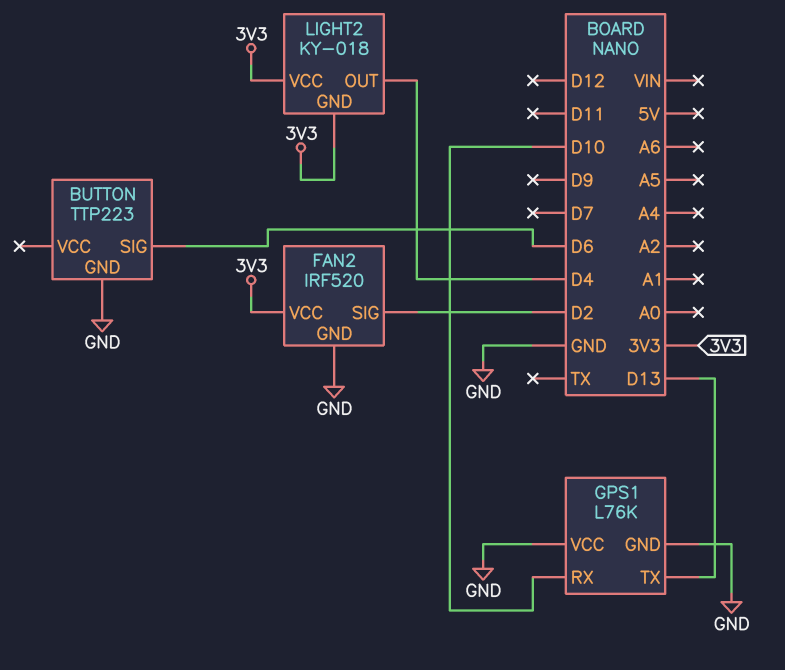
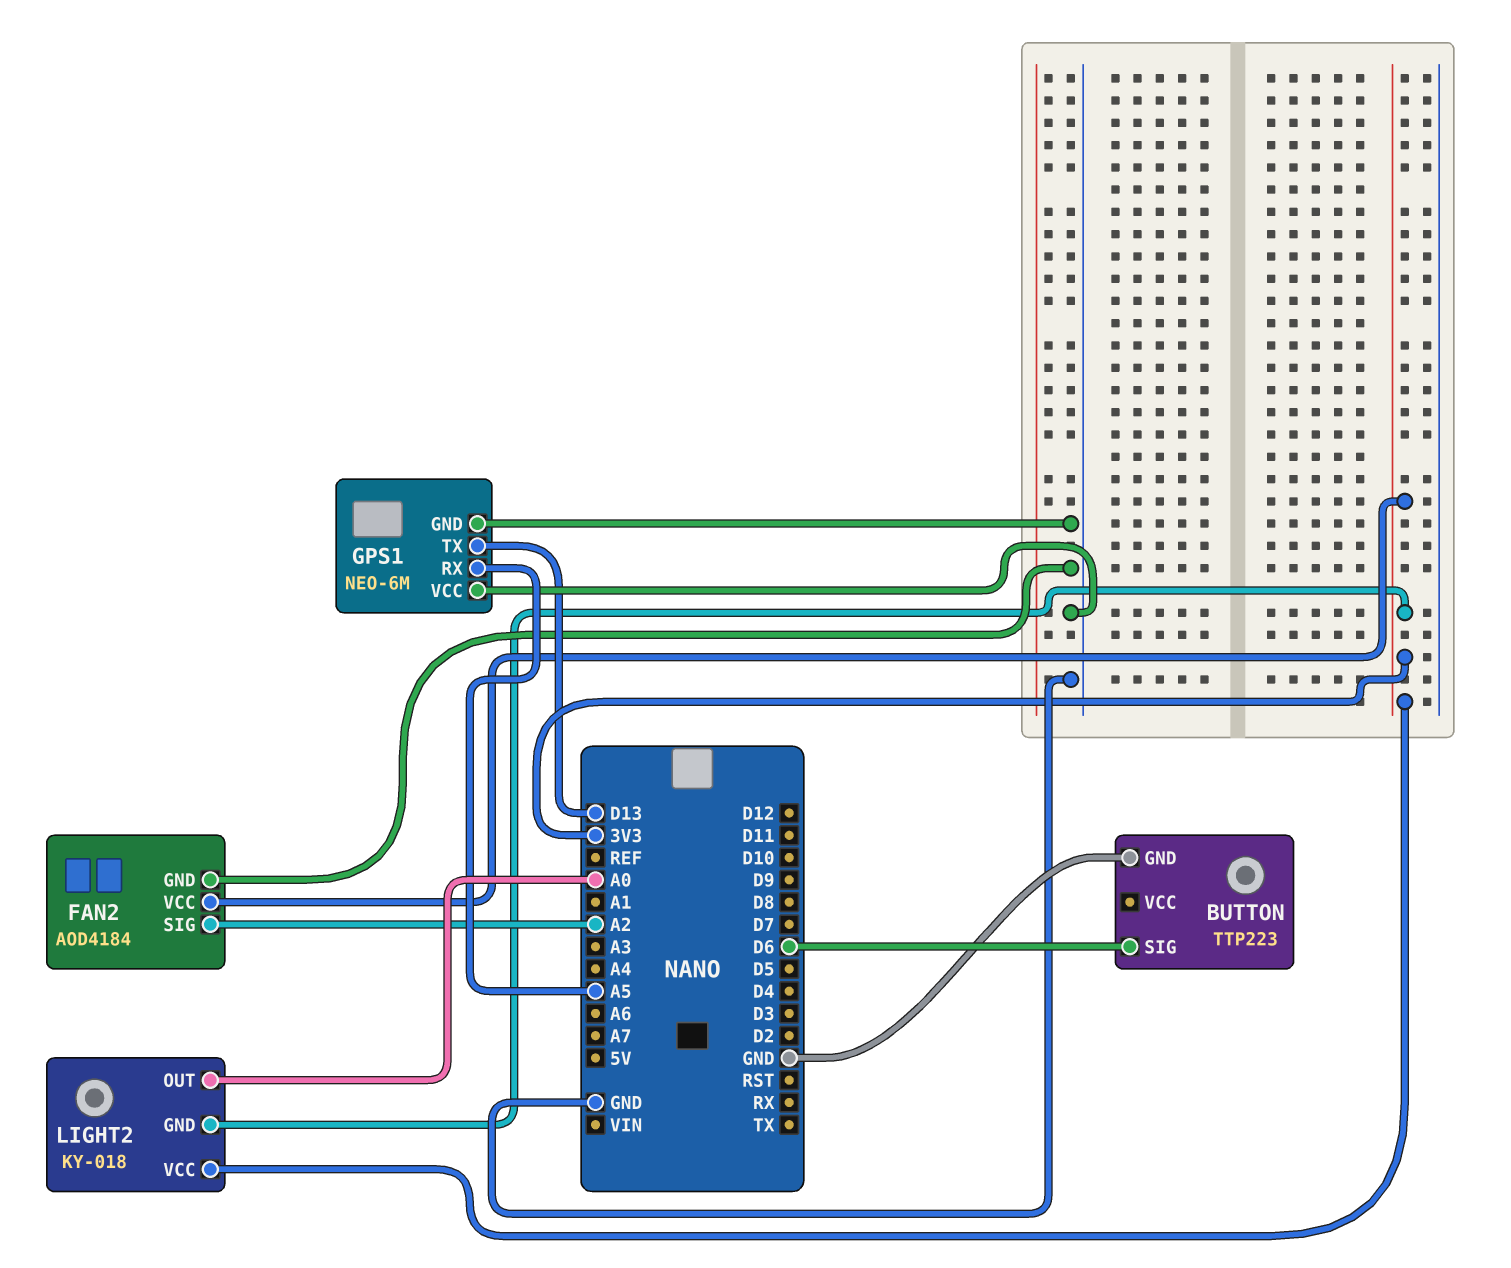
FAN2: IRF520 -> AOD4184
FAN2 pin SIG: D2 -> A2
GPS1: L76K -> NEO-6M
GPS1 pin RX: D10 -> A5
LIGHT2 pin OUT: D4 -> A0

